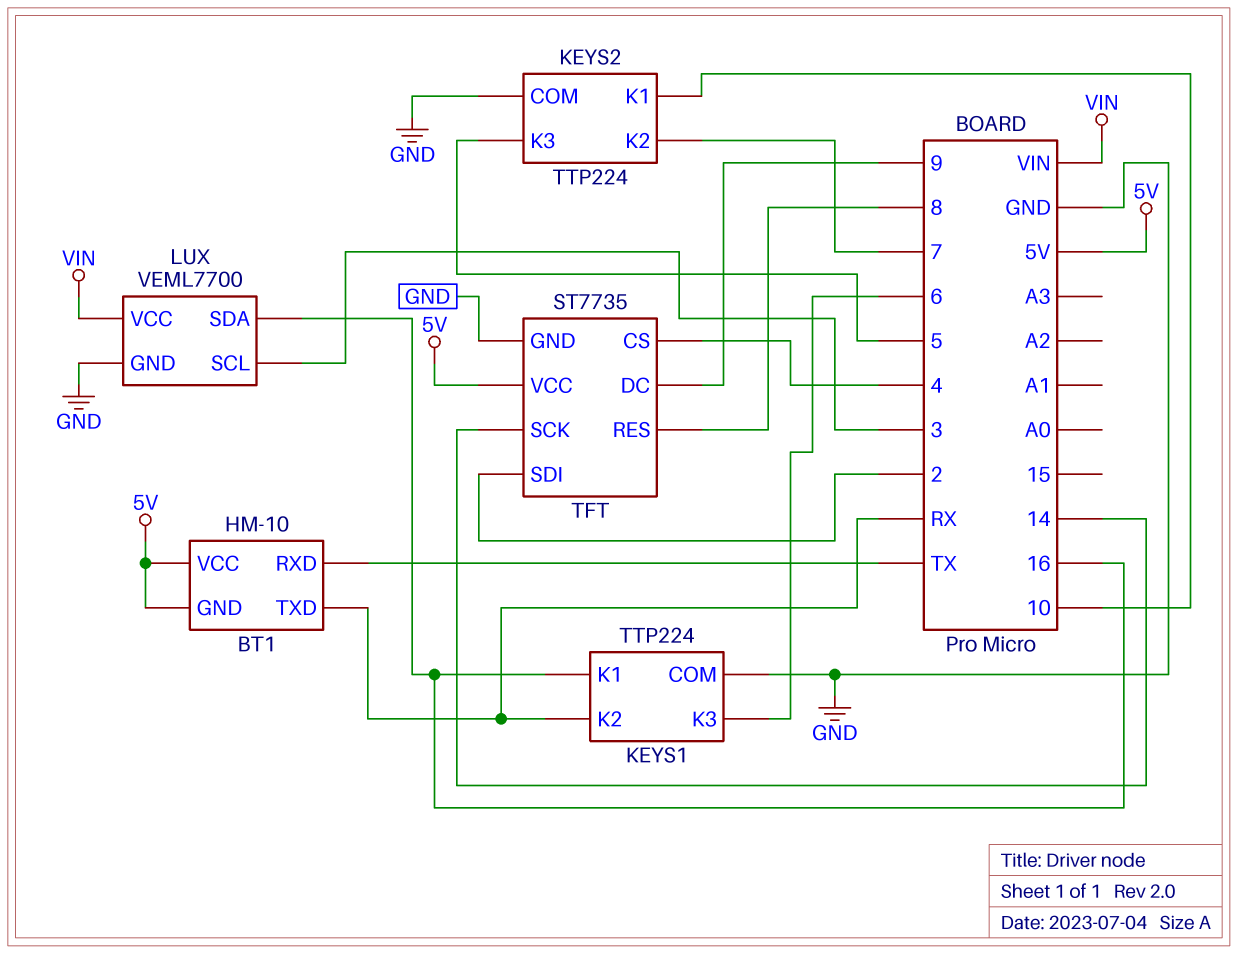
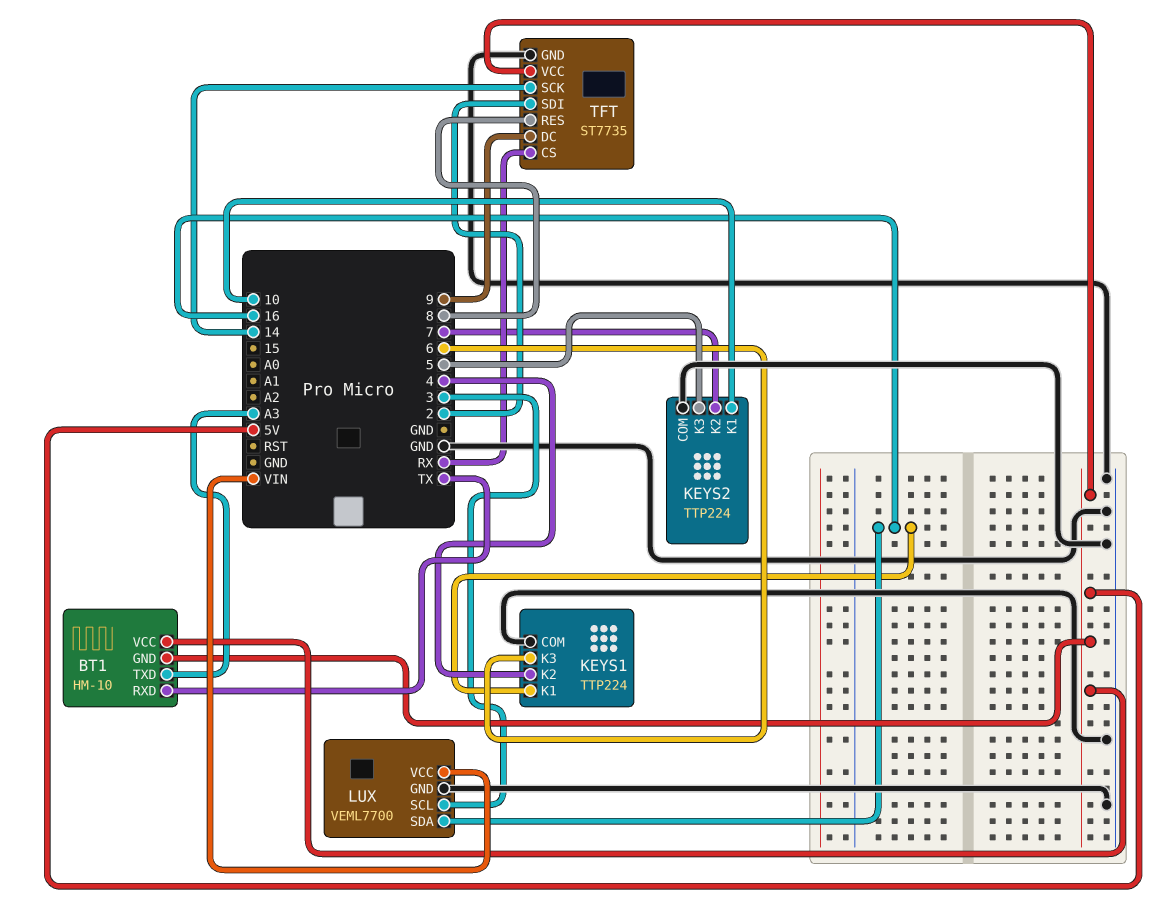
BT1 pin TXD: RX -> A3
KEYS1 pin K2: RX -> 4
TFT pin CS: 4 -> RX

